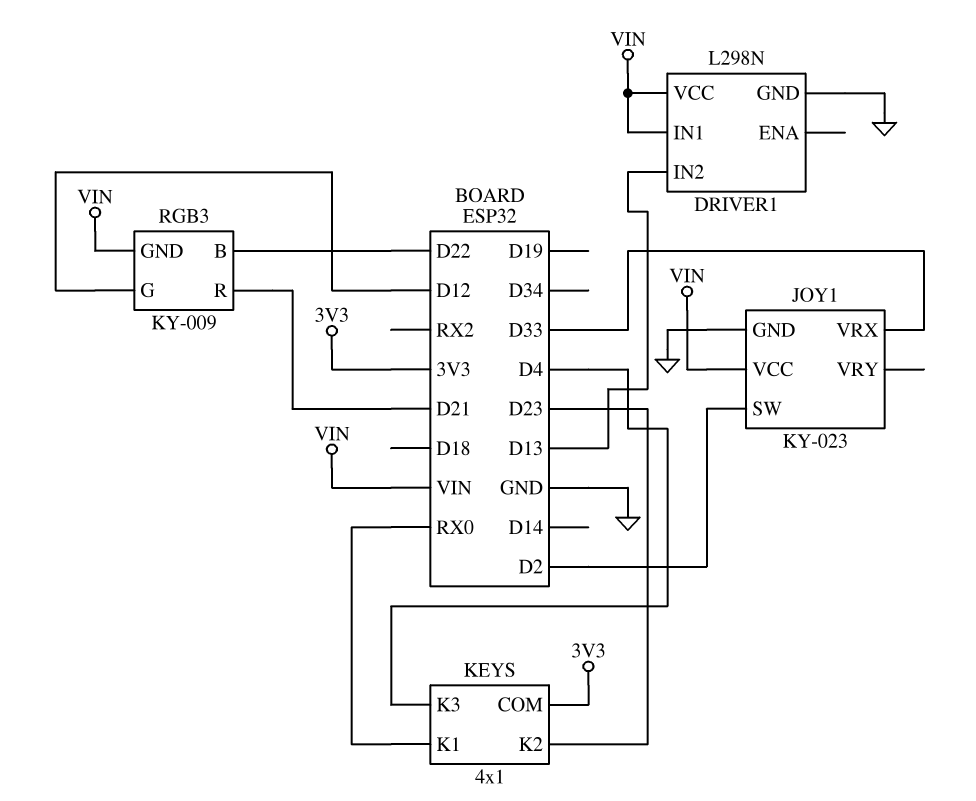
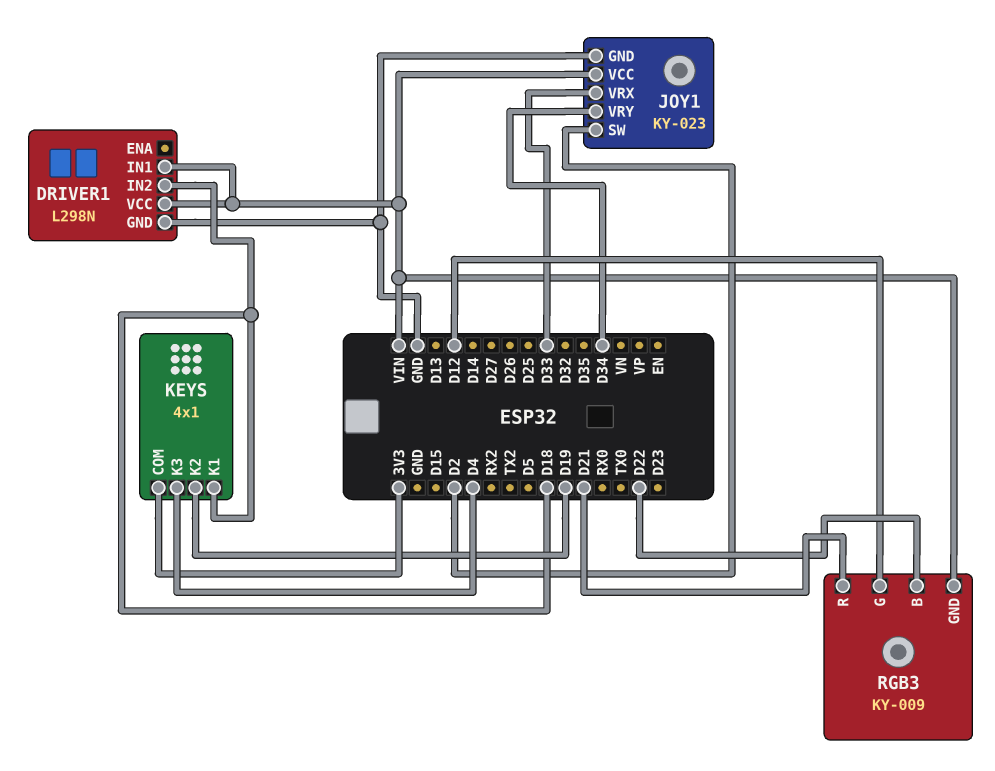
DRIVER1 pin IN2: D13 -> D18
JOY1 pin VRY: none -> D34
KEYS pin K1: RX0 -> D18
KEYS pin K2: D23 -> D19

